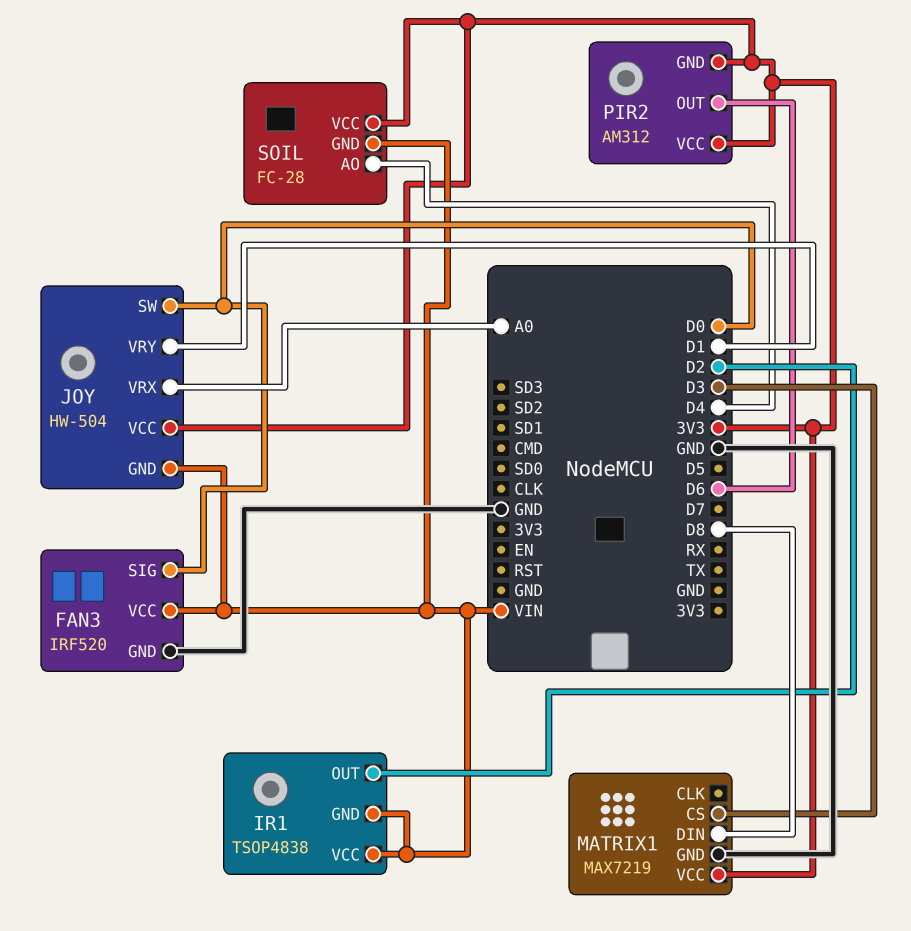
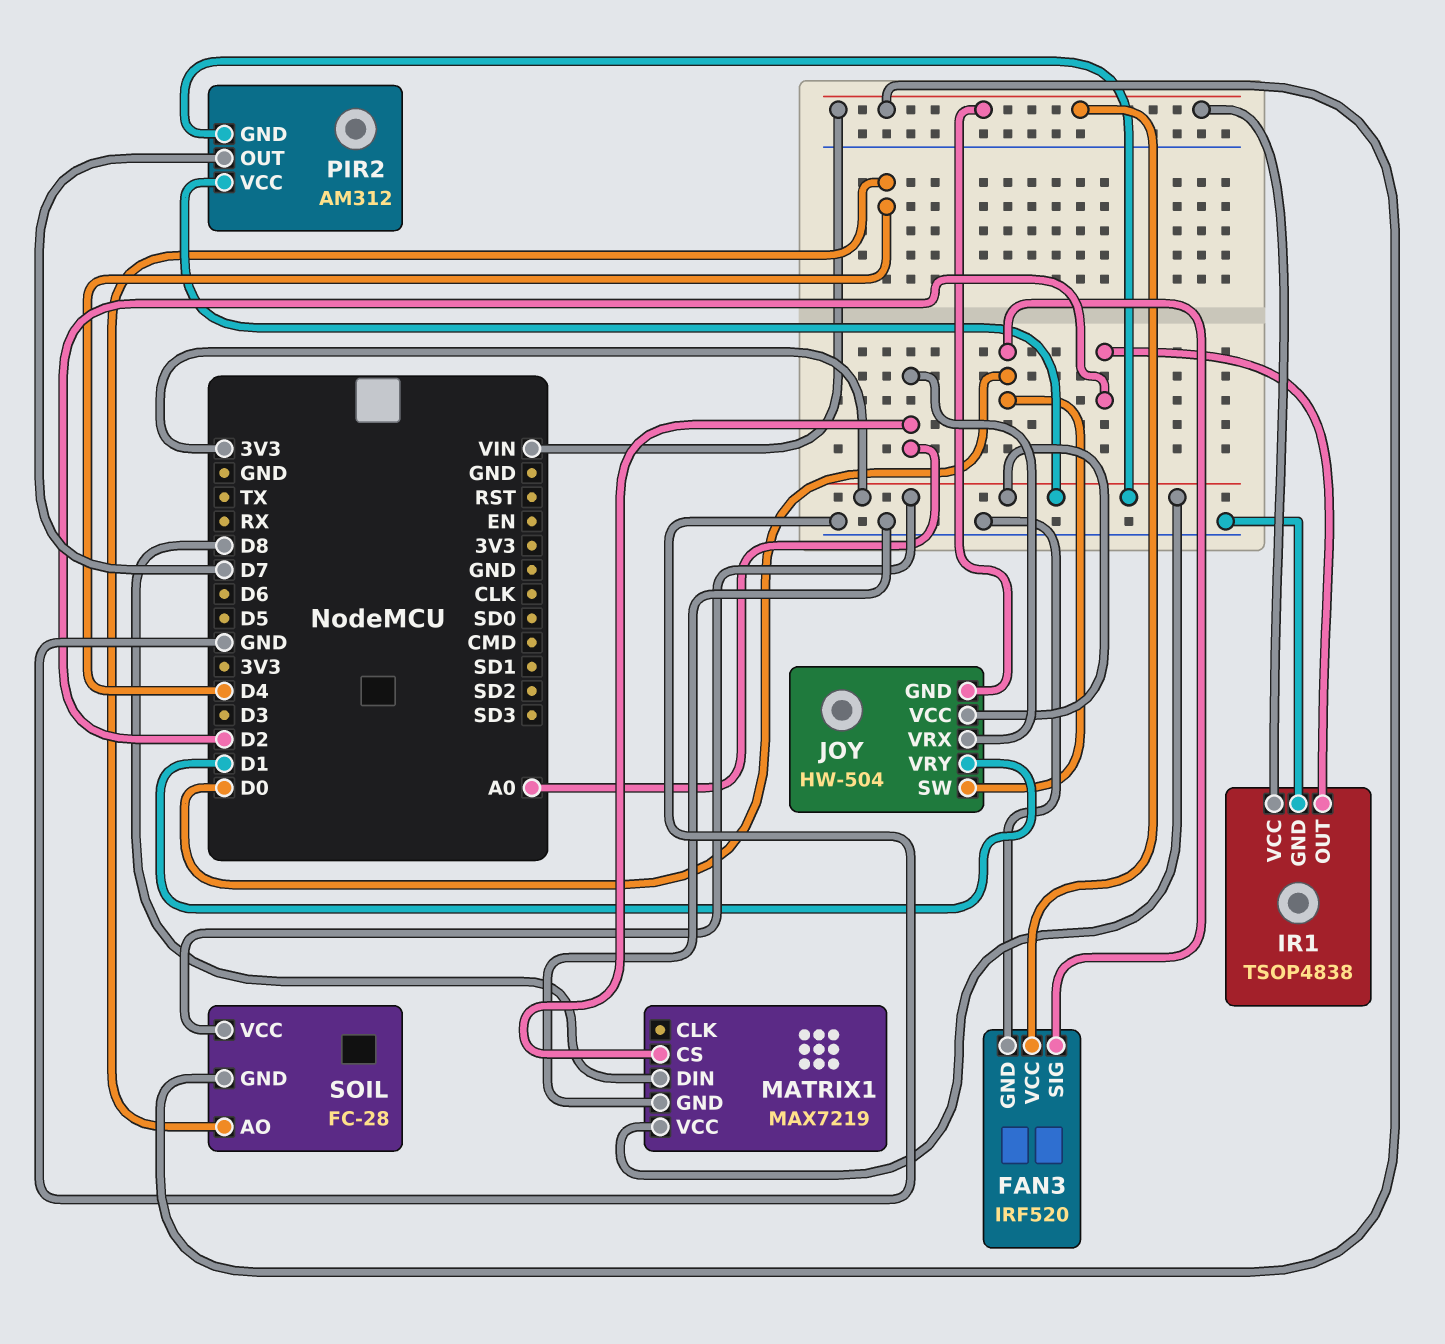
IR1 pin GND: VIN -> GND
MATRIX1 pin CS: D3 -> A0
PIR2 pin OUT: D6 -> D7

